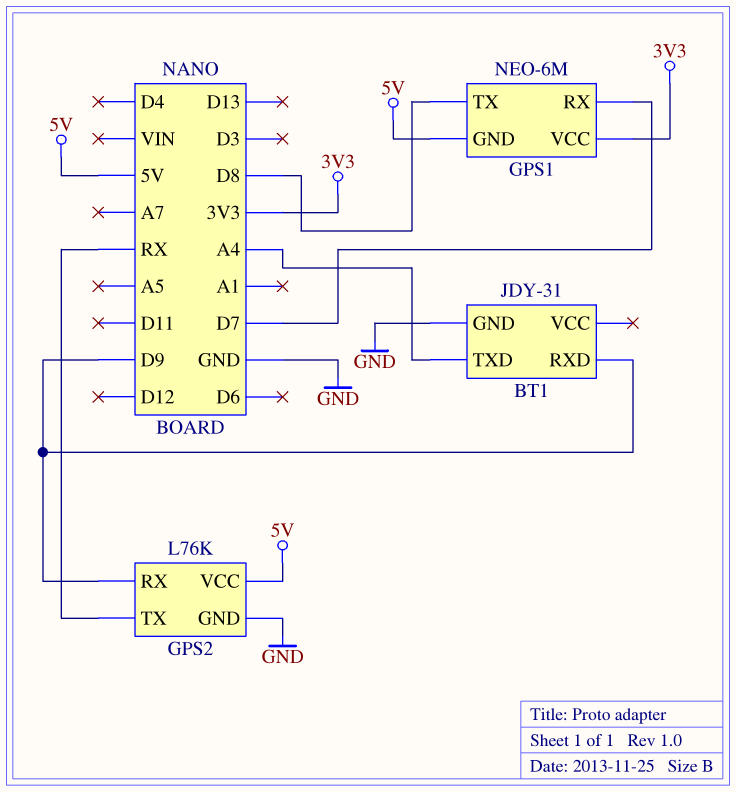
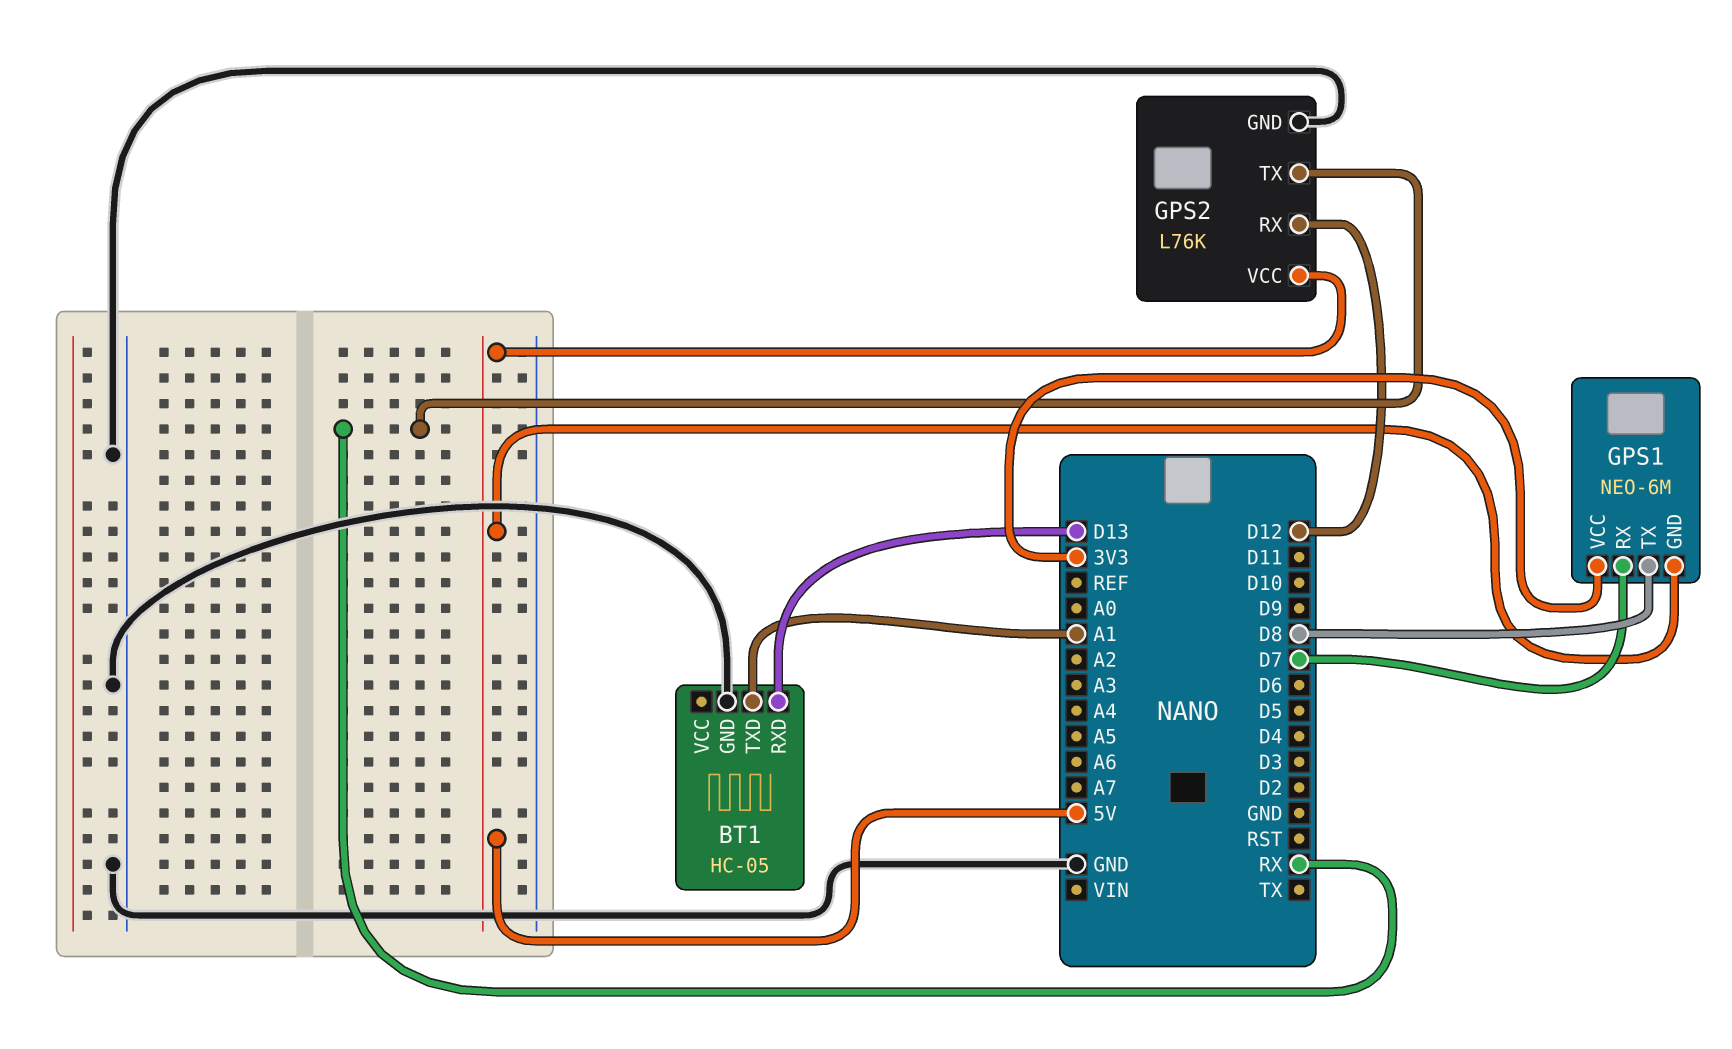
BT1: JDY-31 -> HC-05
BT1 pin RXD: D9 -> D13
BT1 pin TXD: A4 -> A1
GPS2 pin RX: D9 -> D12

